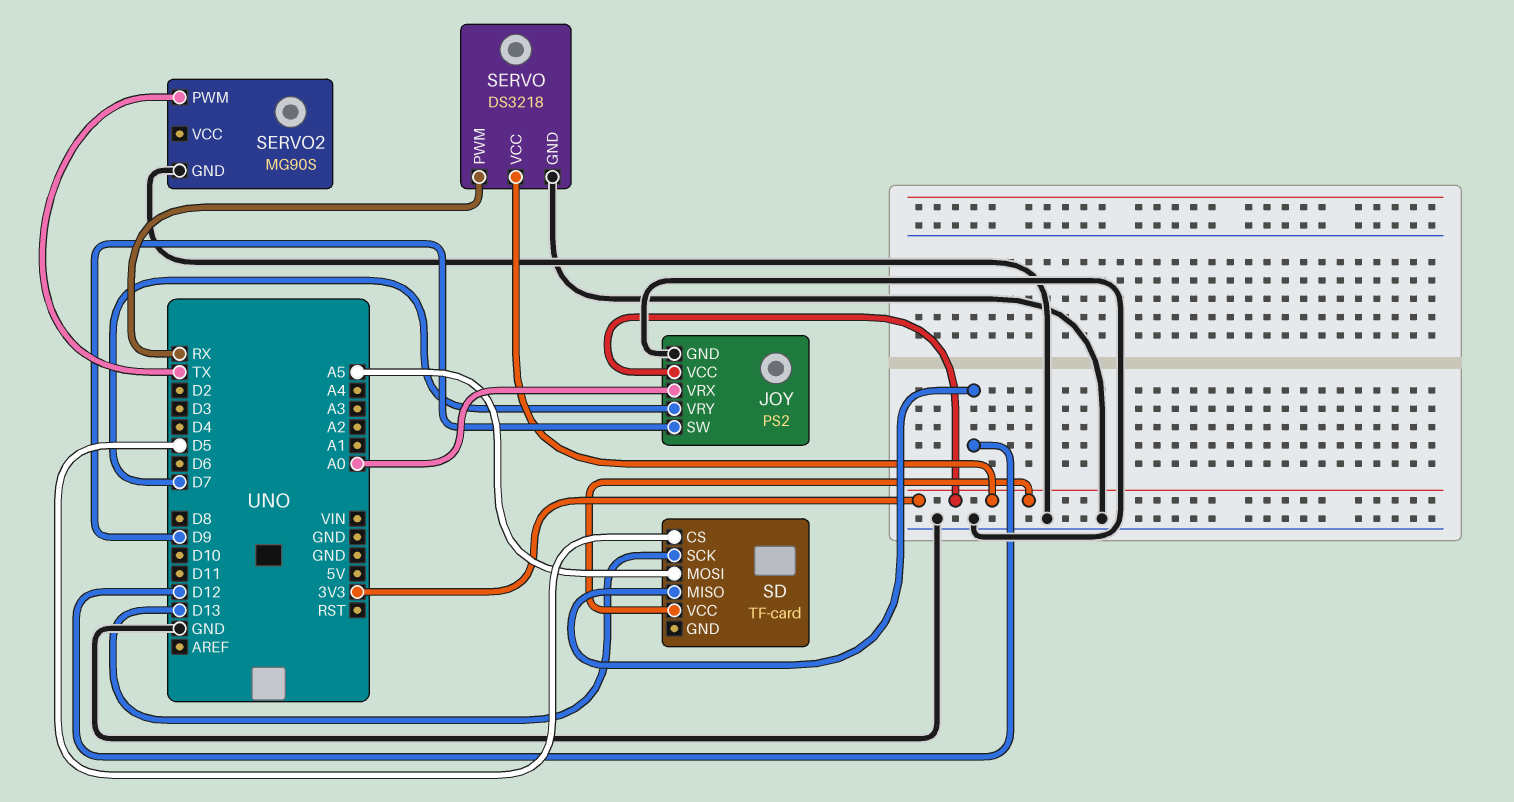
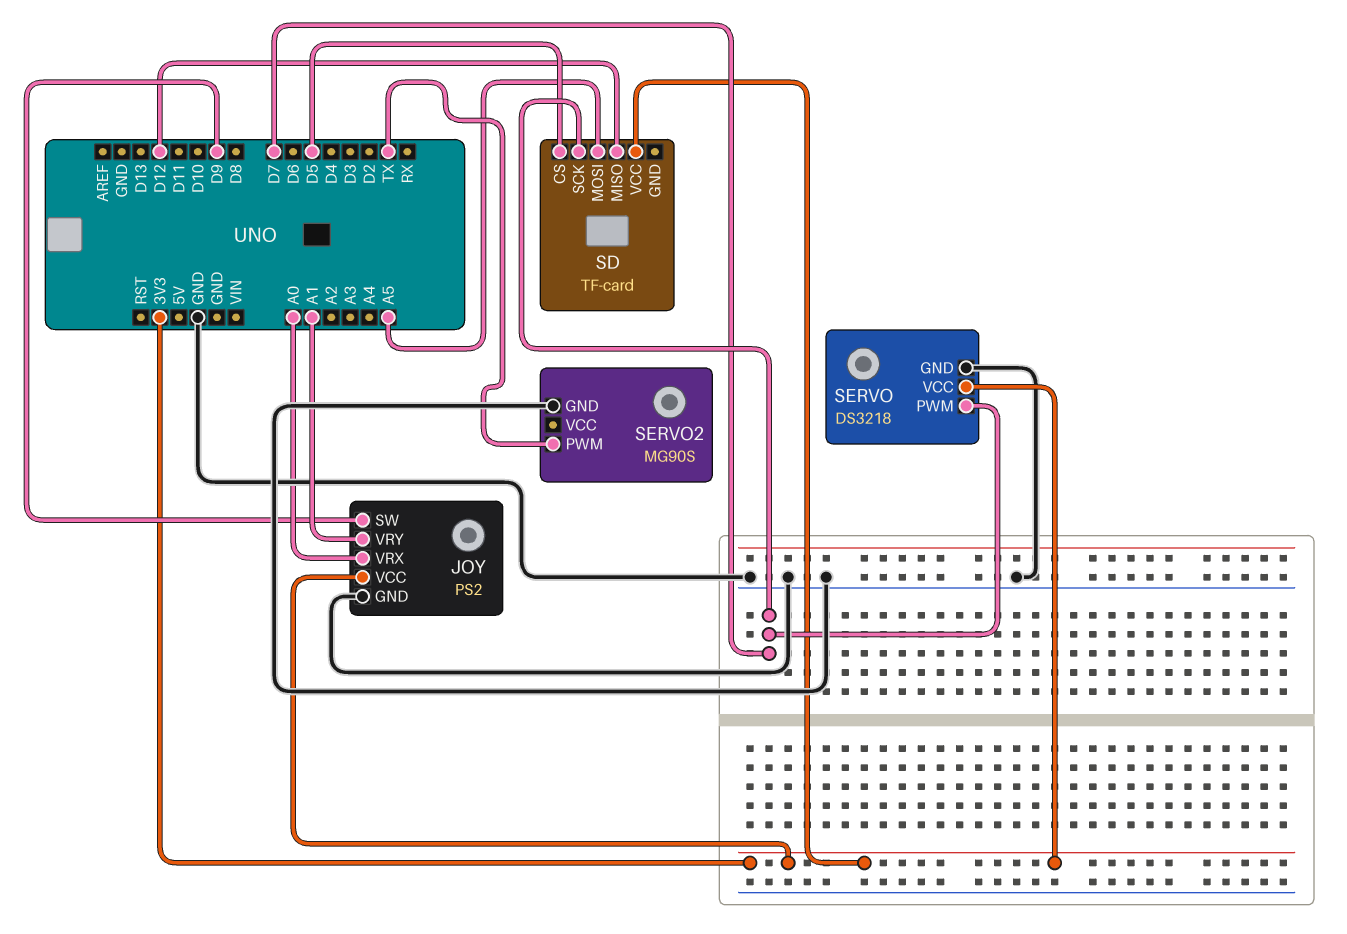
JOY pin VRY: D7 -> A1
SD pin SCK: D13 -> D7
SERVO pin PWM: RX -> D7

